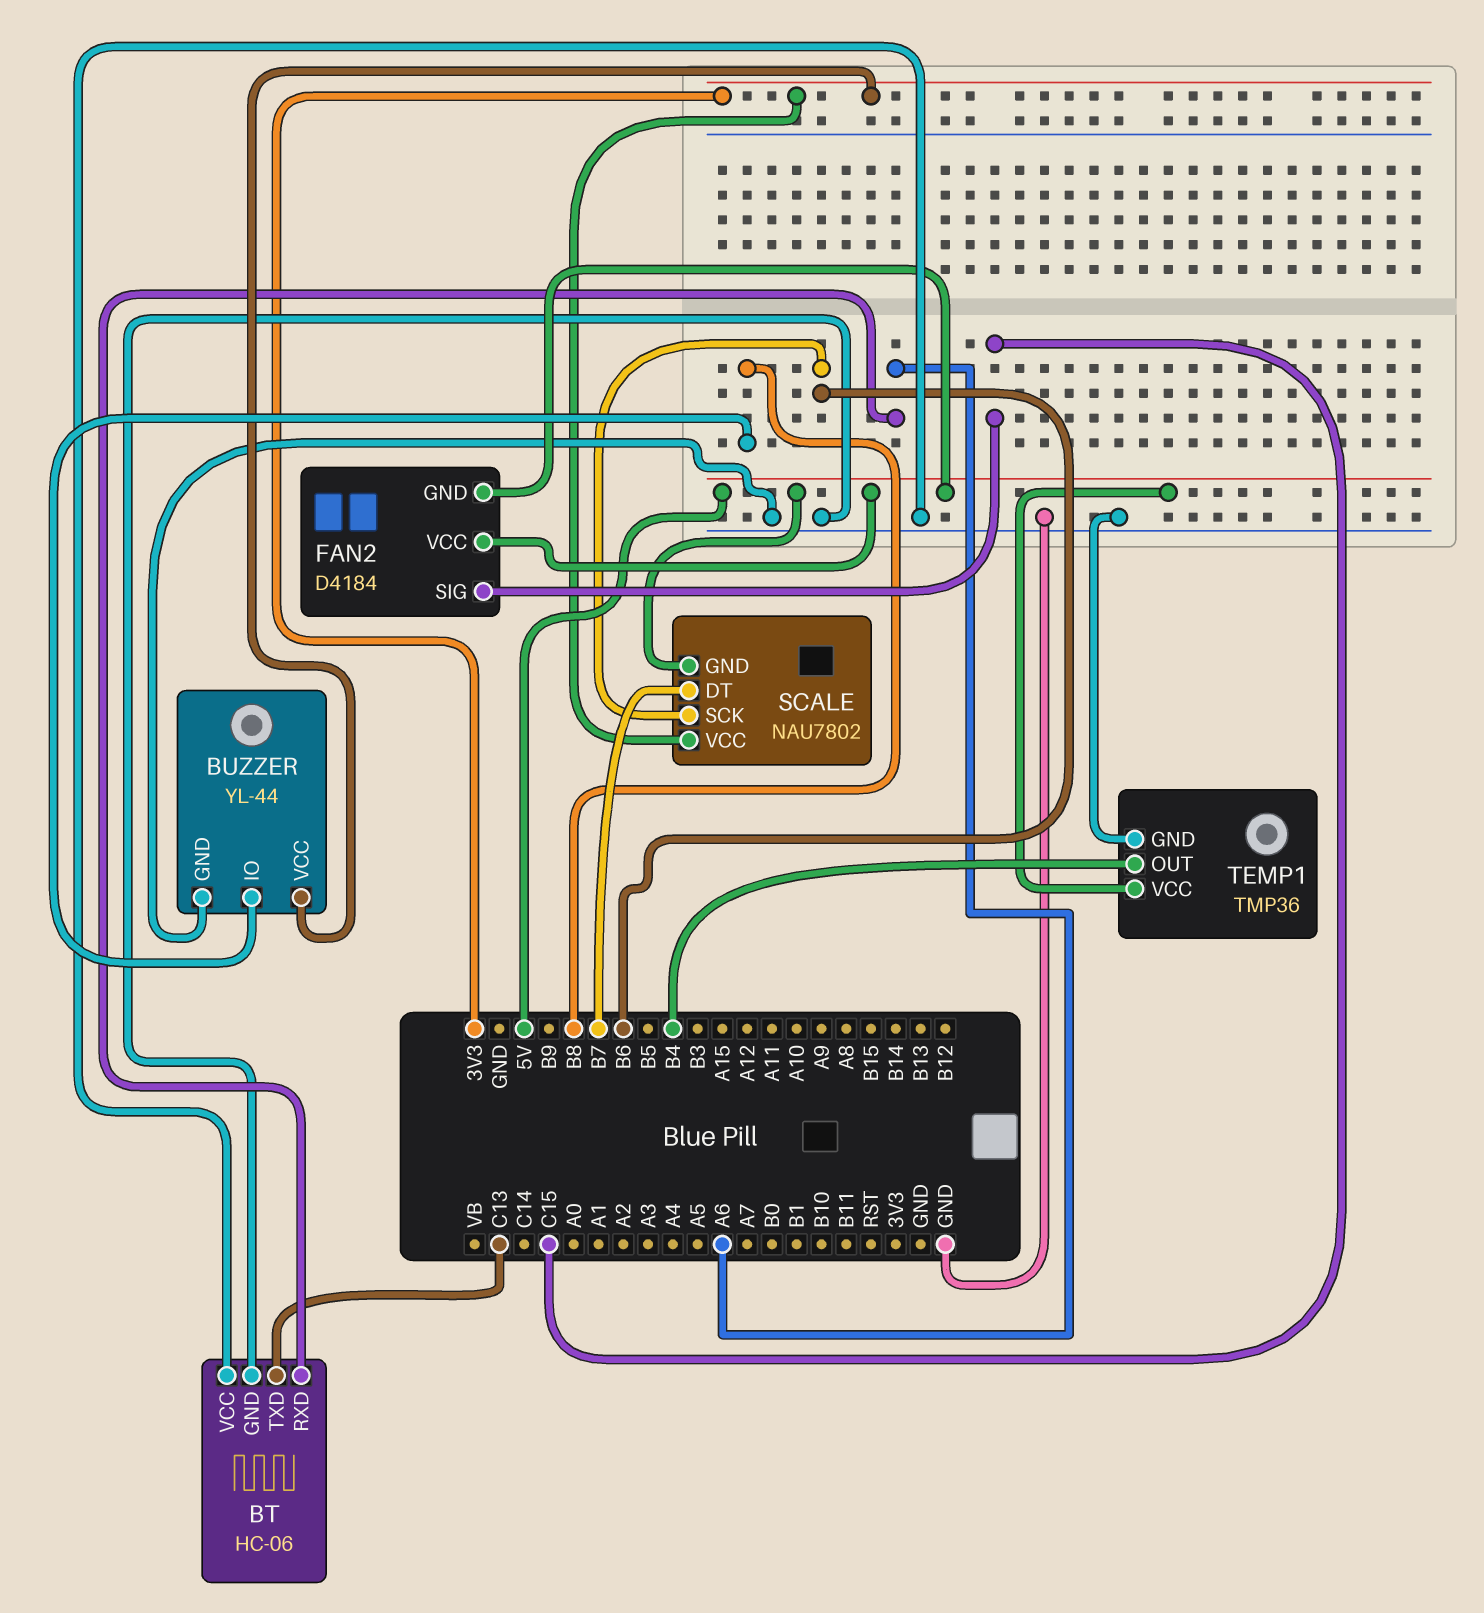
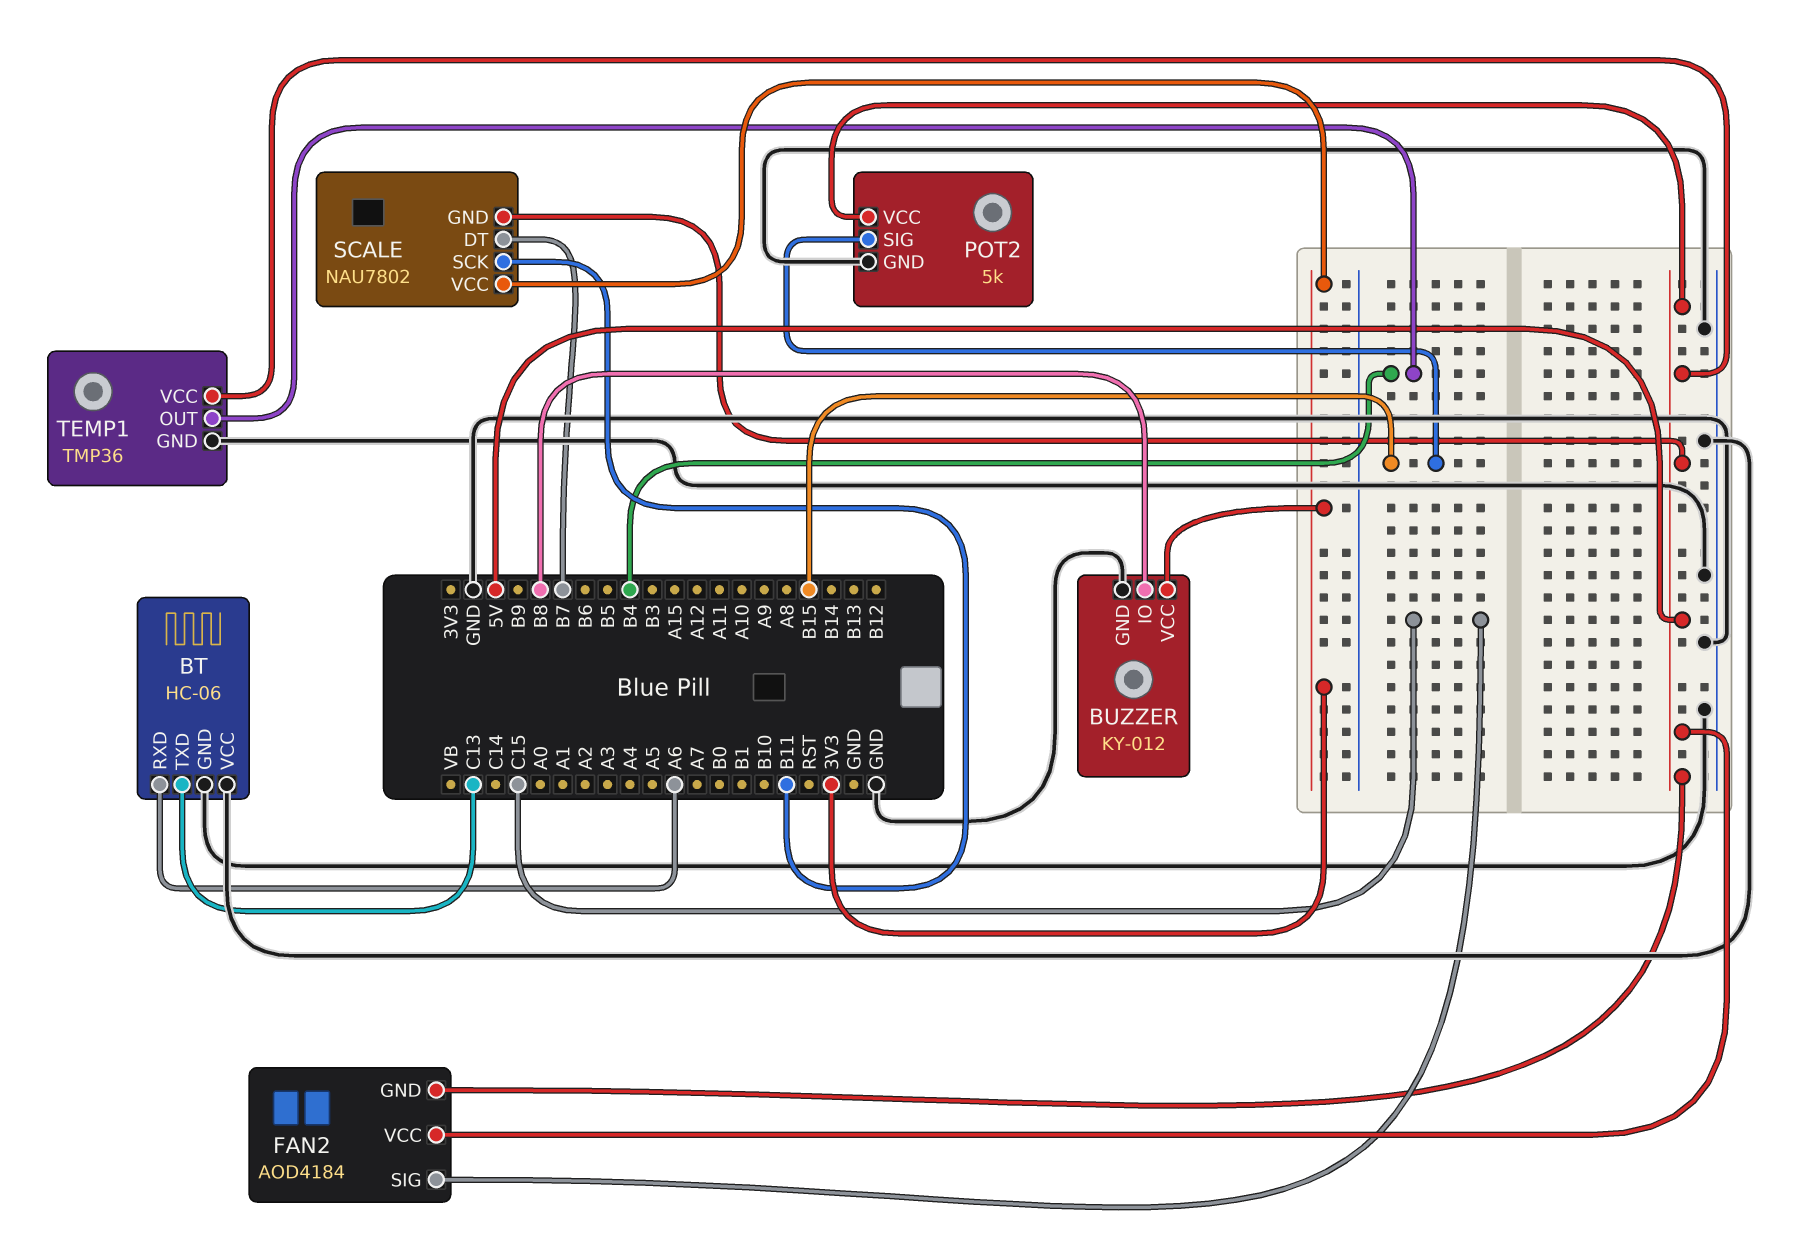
BUZZER: YL-44 -> KY-012
FAN2: D4184 -> AOD4184
POT2: none -> 5k
POT2 pin GND: none -> GND
POT2 pin SIG: none -> B15
POT2 pin VCC: none -> 5V
SCALE pin SCK: B6 -> B11

